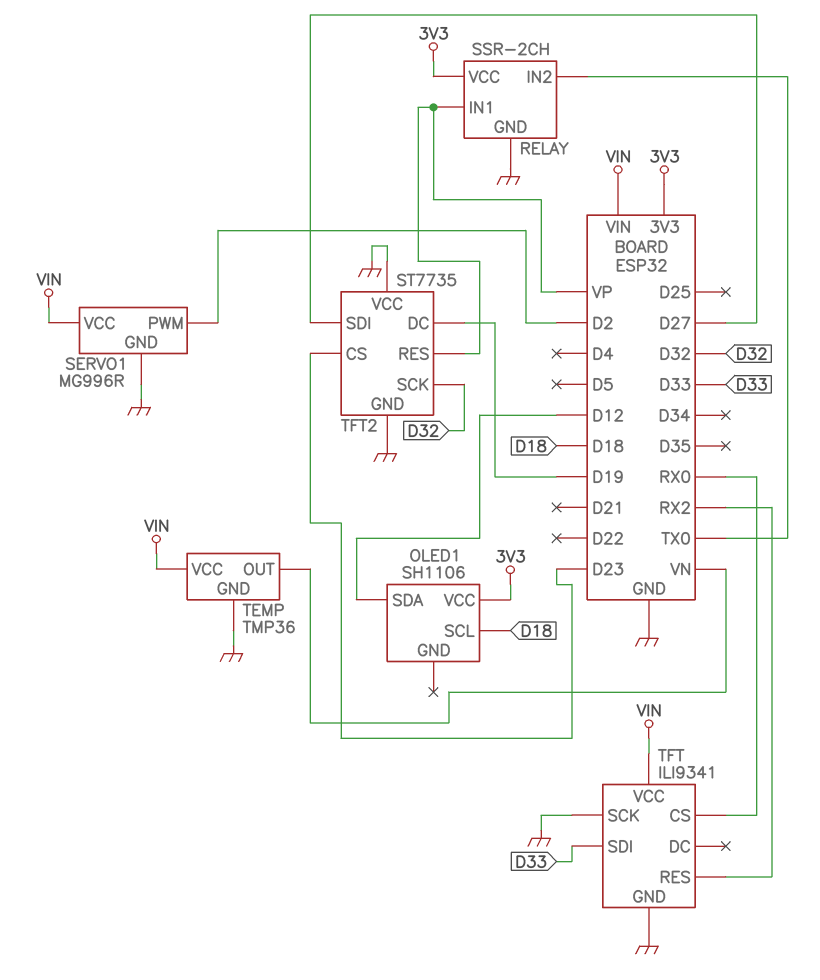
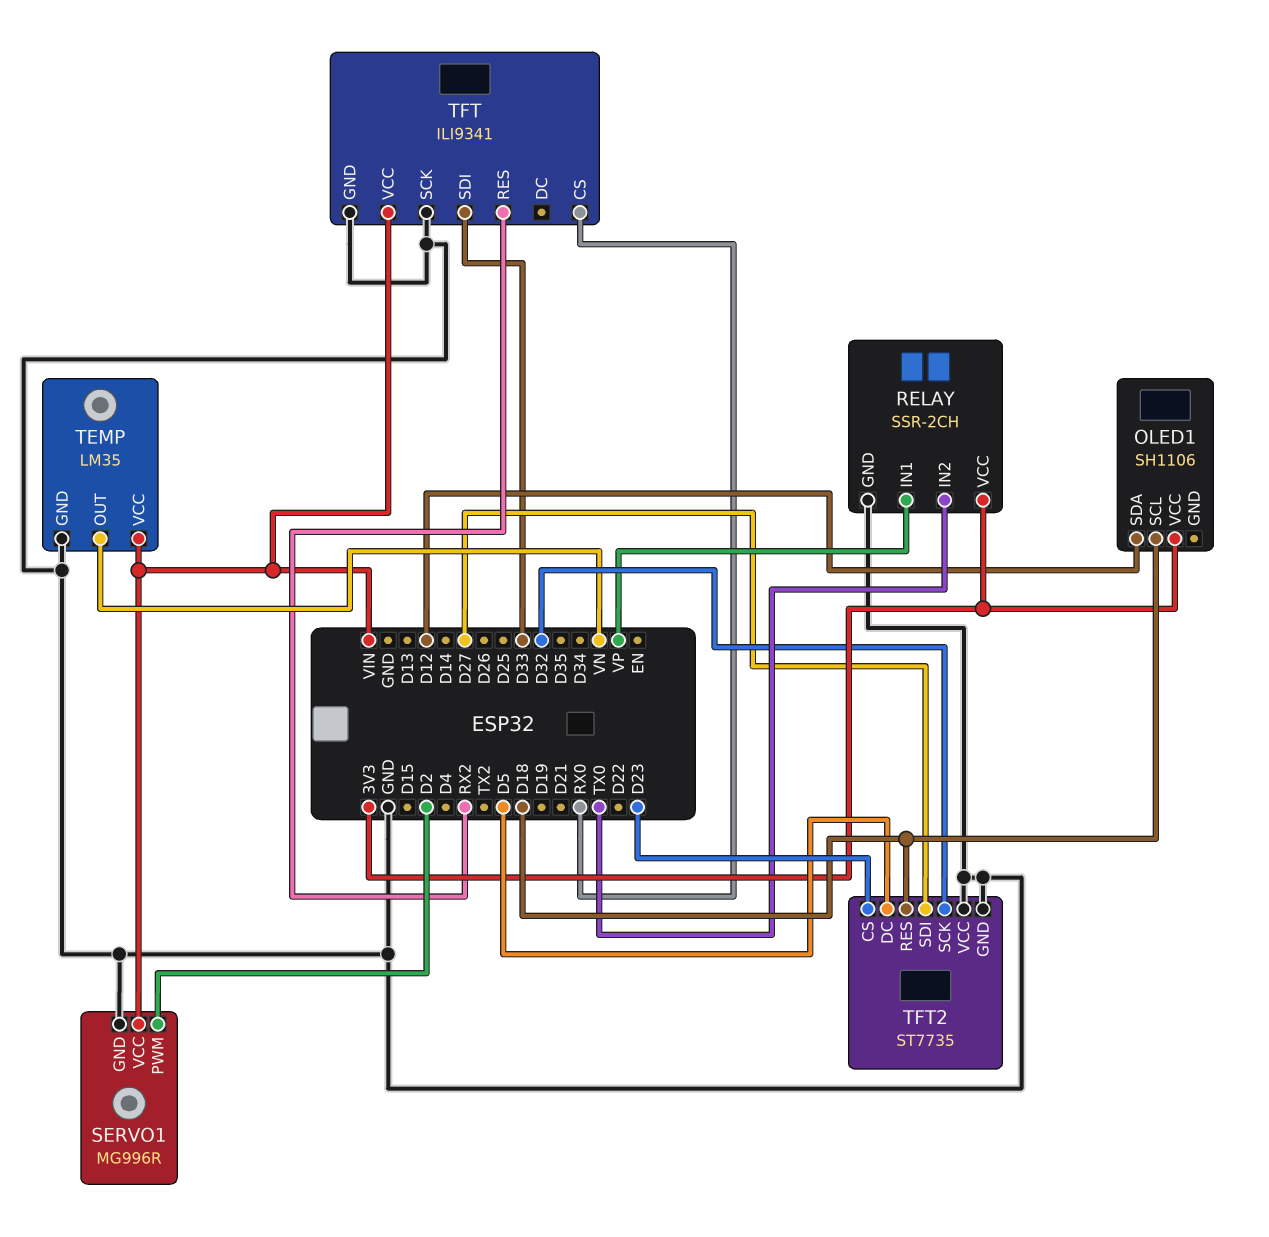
TEMP: TMP36 -> LM35
TFT2 pin DC: D19 -> D5
TFT2 pin RES: VP -> D18

